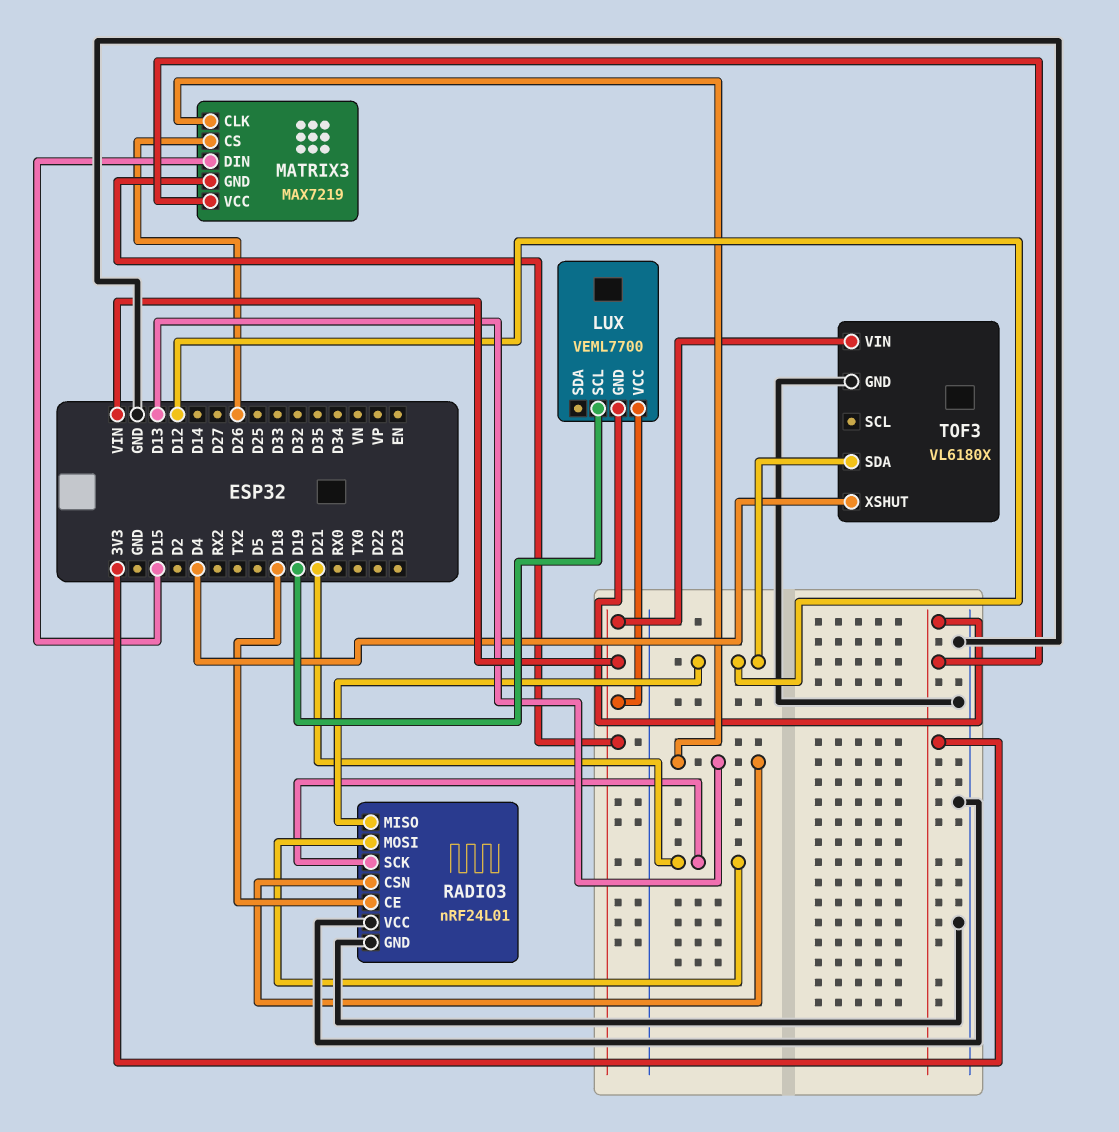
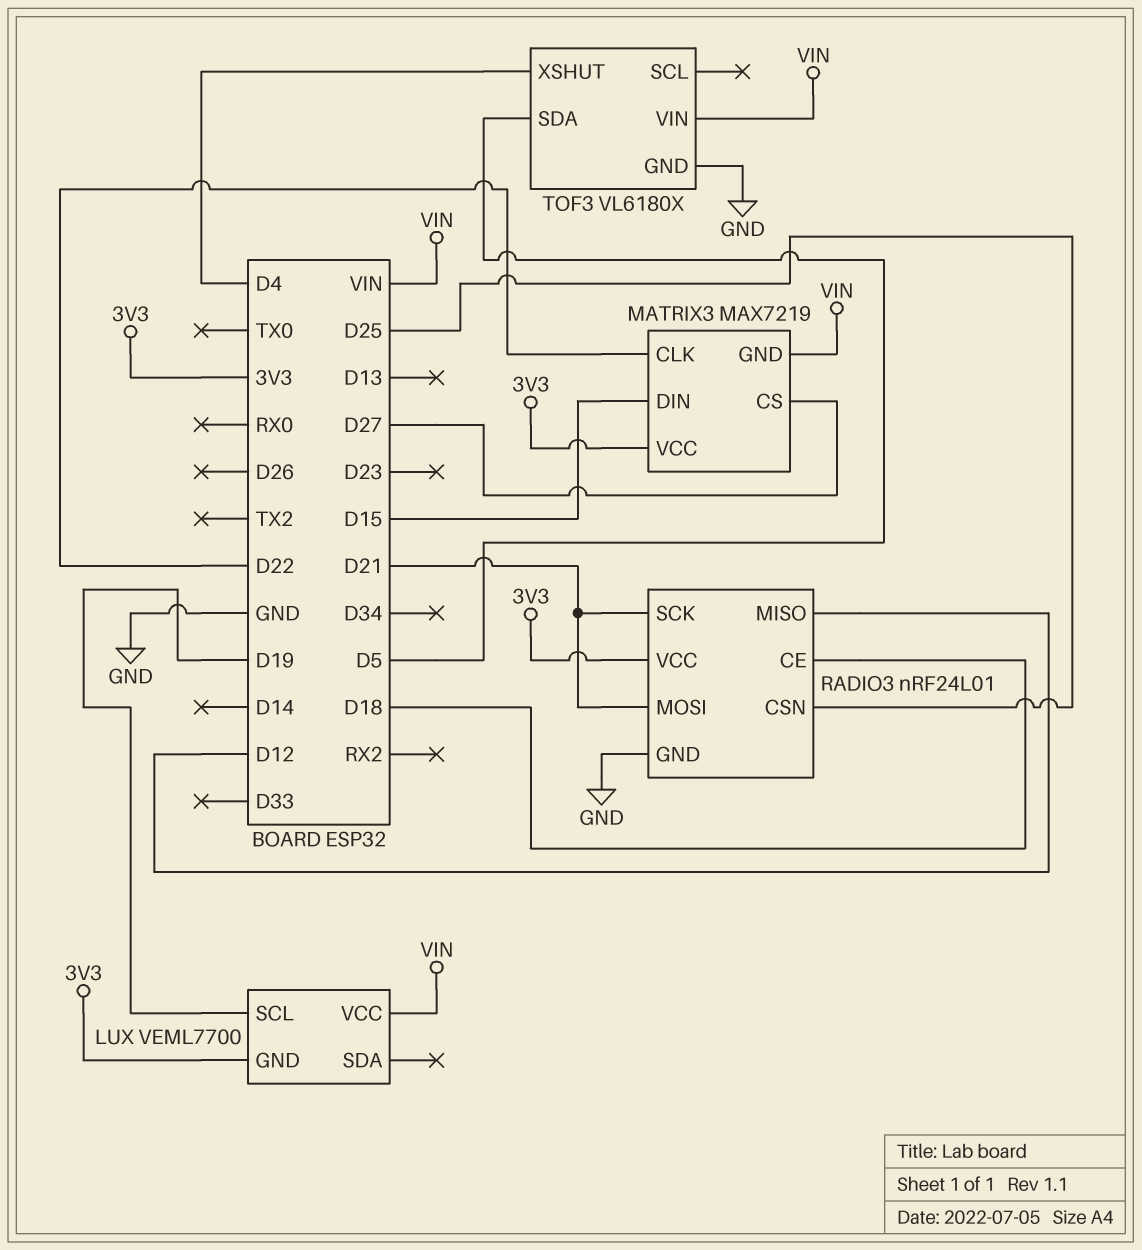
MATRIX3 pin CLK: D13 -> D22
MATRIX3 pin CS: D26 -> D27
RADIO3 pin CSN: D13 -> D25
RADIO3 pin VCC: GND -> 3V3
TOF3 pin SDA: D12 -> D5

